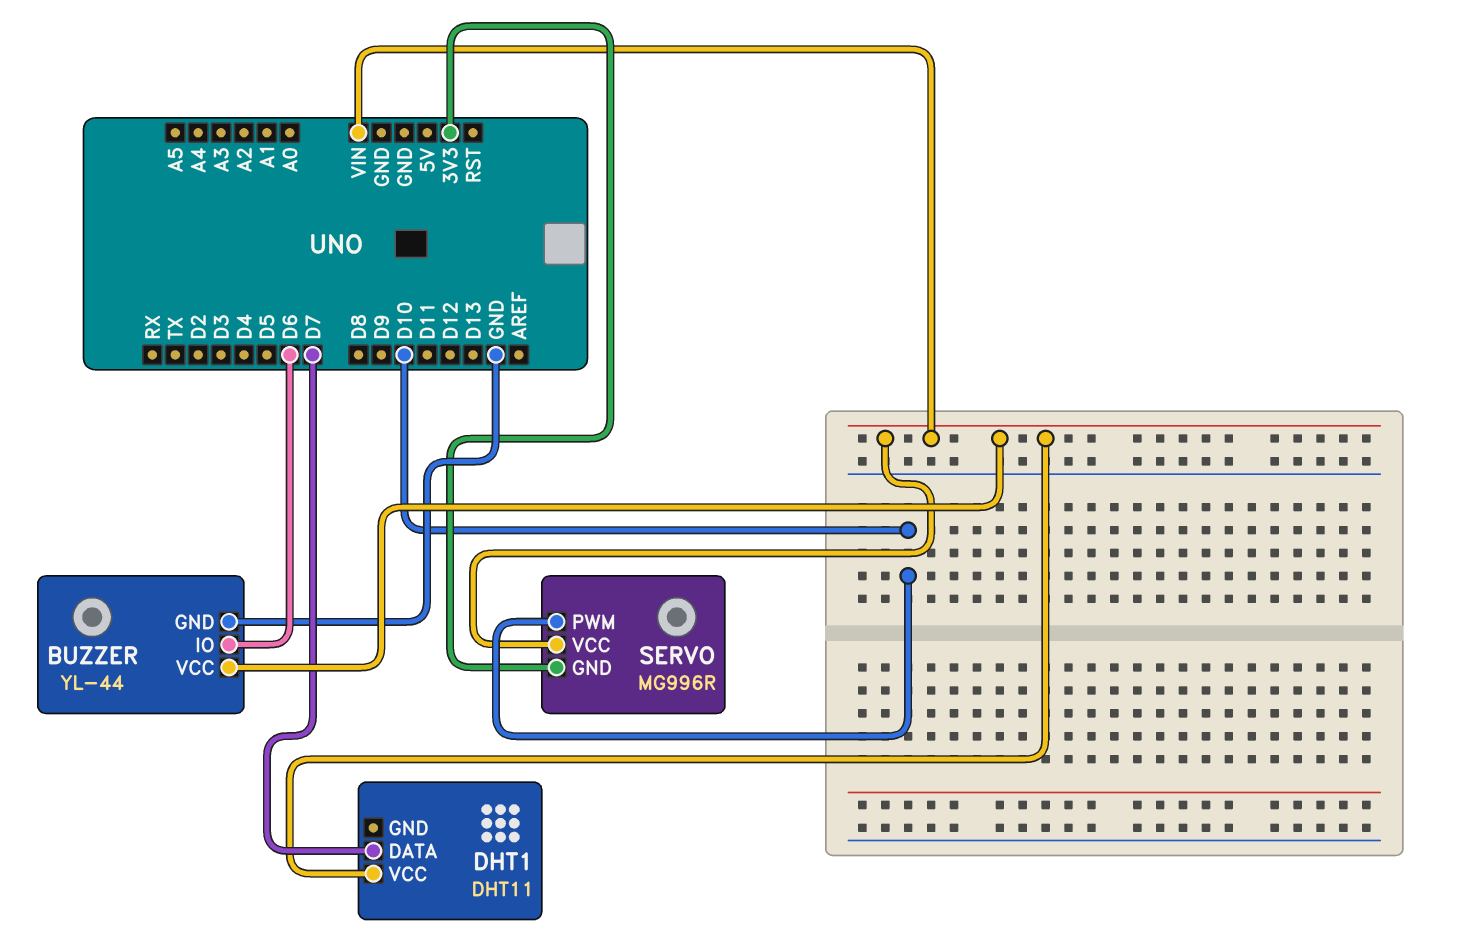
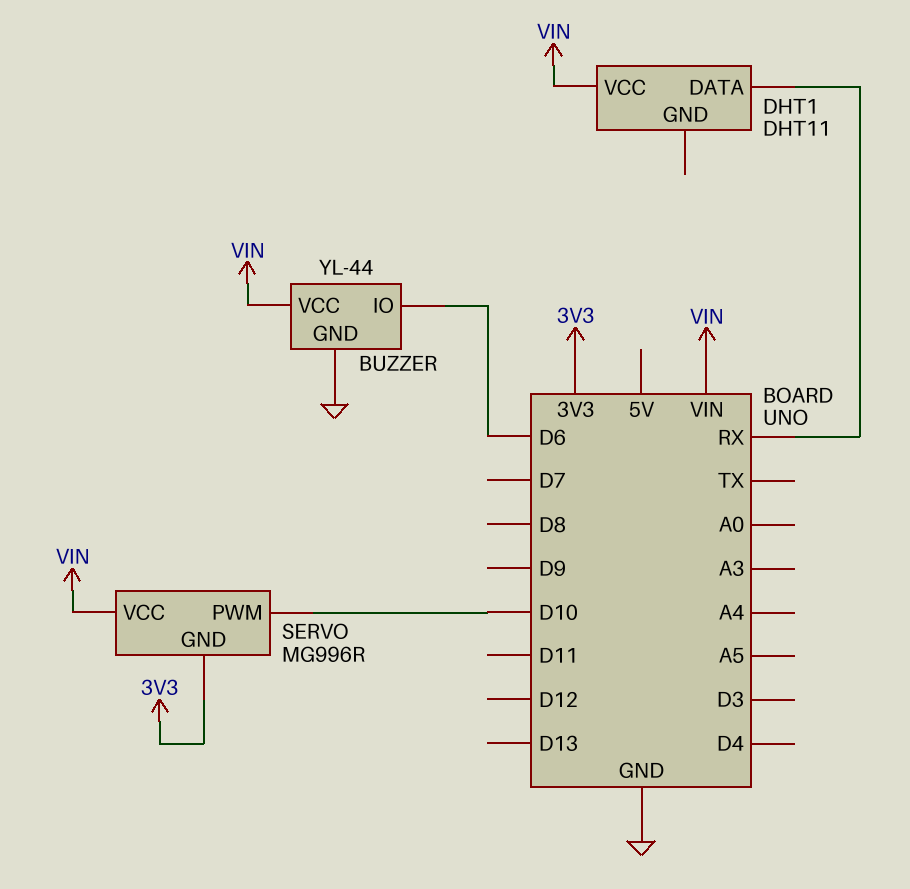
DHT1 pin DATA: D7 -> RX

